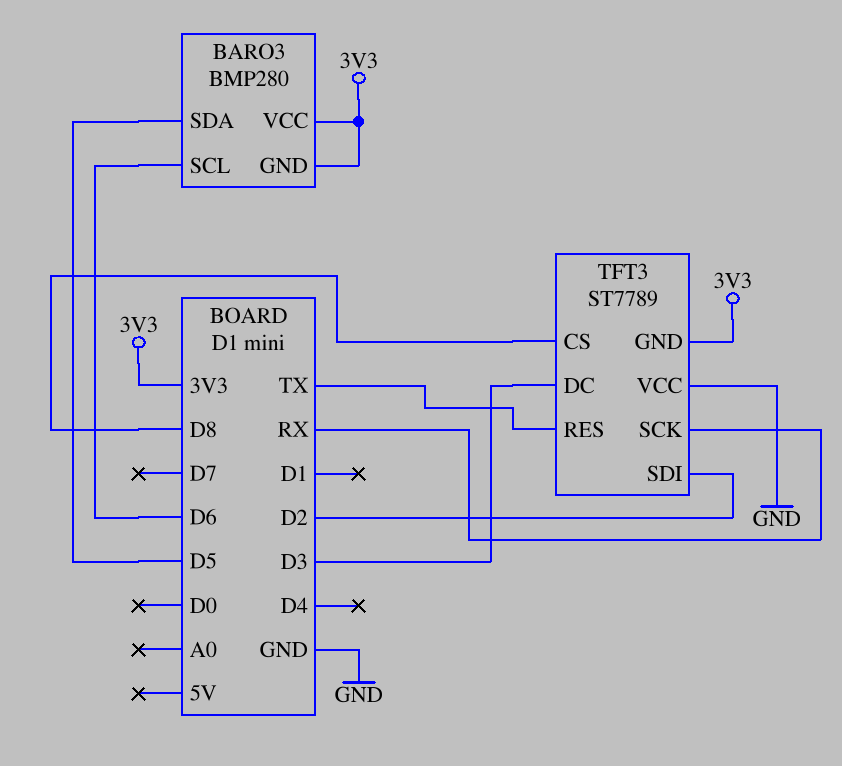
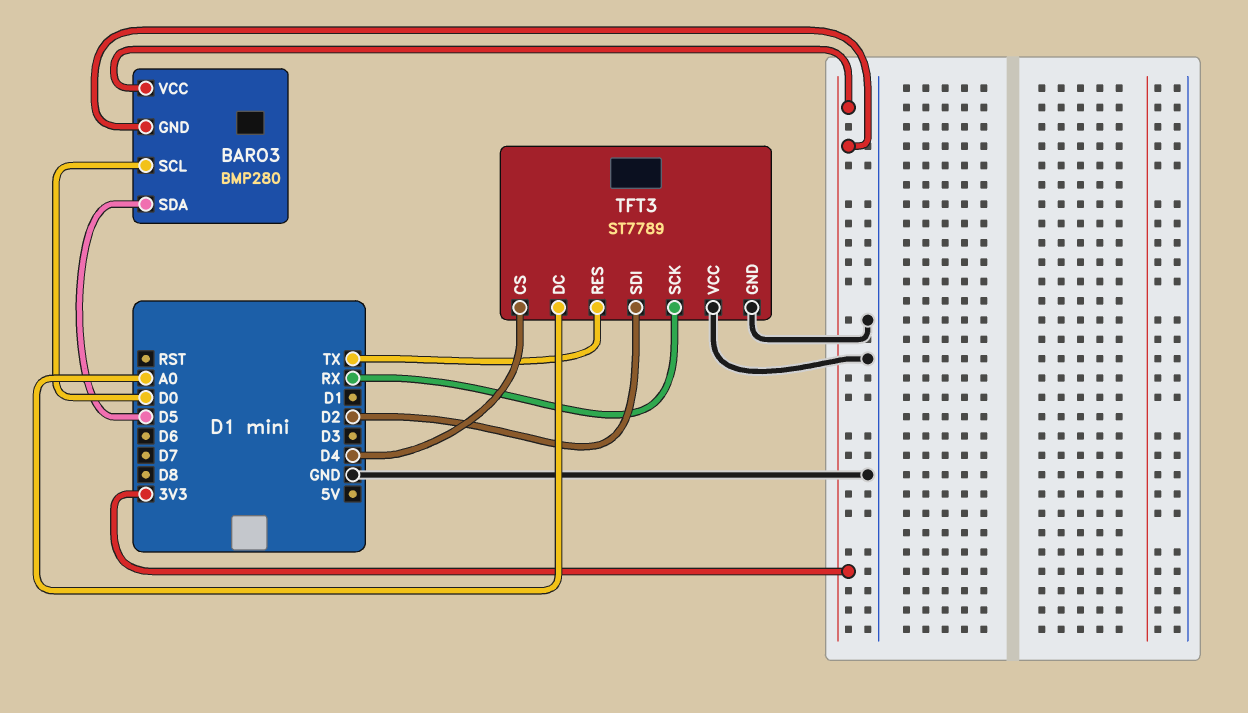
BARO3 pin SCL: D6 -> D0
TFT3 pin CS: D8 -> D4
TFT3 pin DC: D3 -> A0
TFT3 pin GND: 3V3 -> GND

